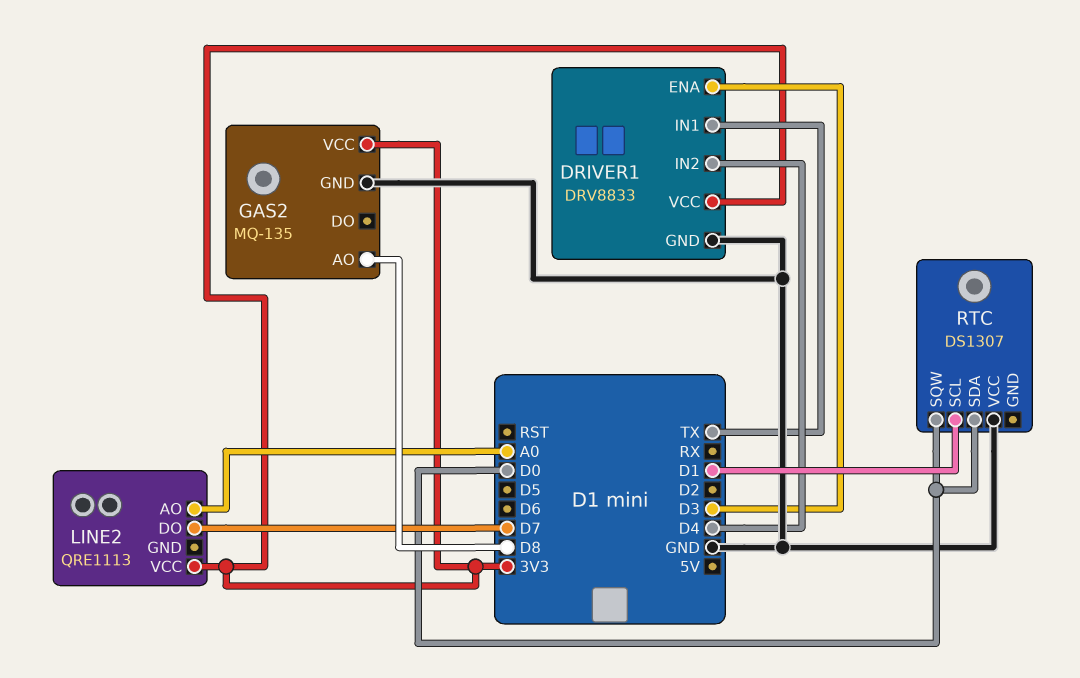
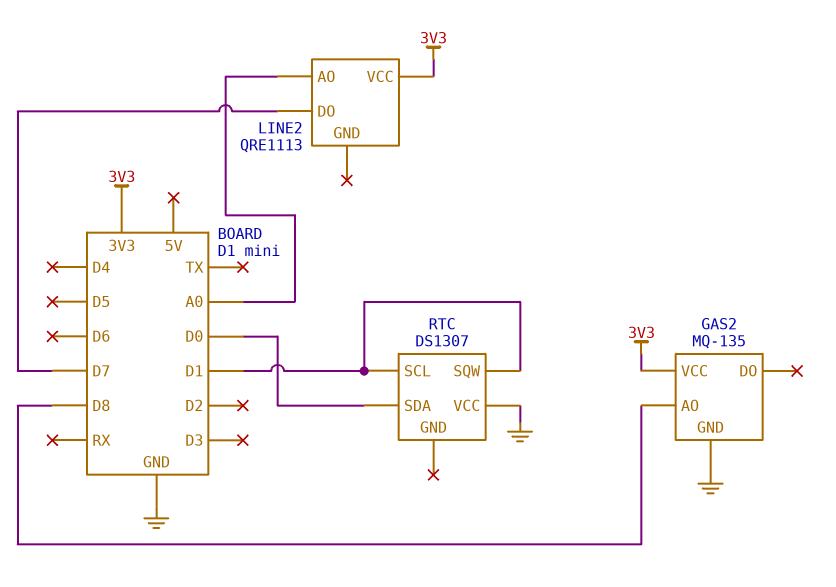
DRIVER1: DRV8833 -> none
DRIVER1 pin ENA: D3 -> none
DRIVER1 pin GND: GND -> none
DRIVER1 pin IN1: TX -> none
DRIVER1 pin IN2: D4 -> none
DRIVER1 pin VCC: 3V3 -> none
RTC pin SQW: D0 -> D1

